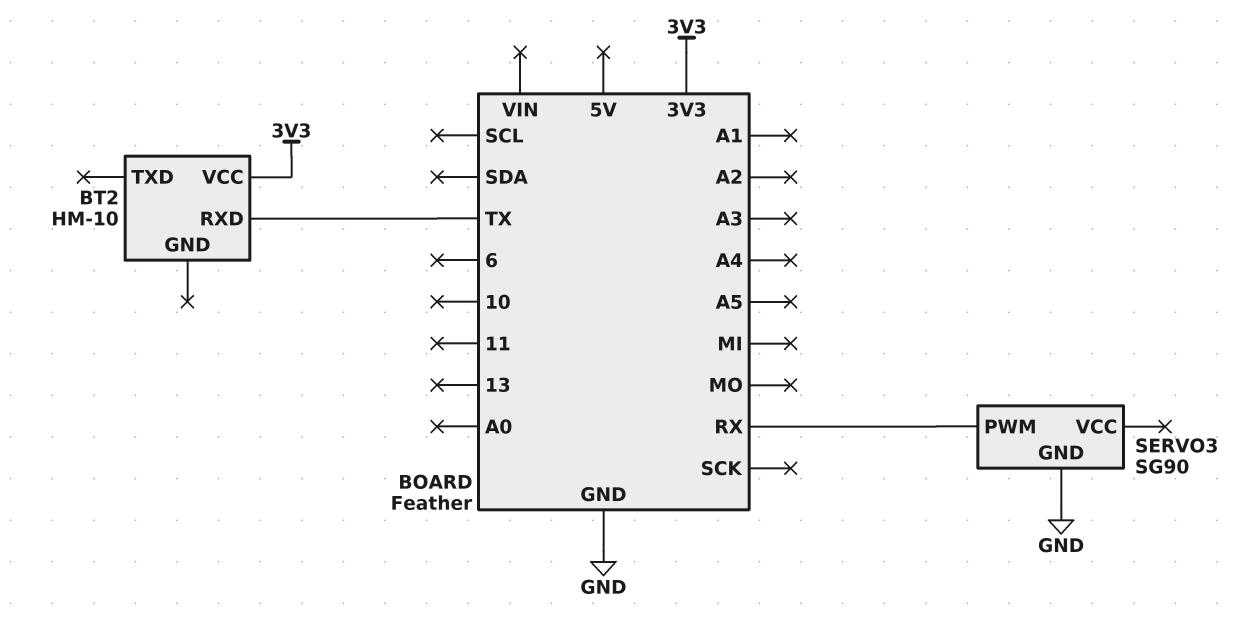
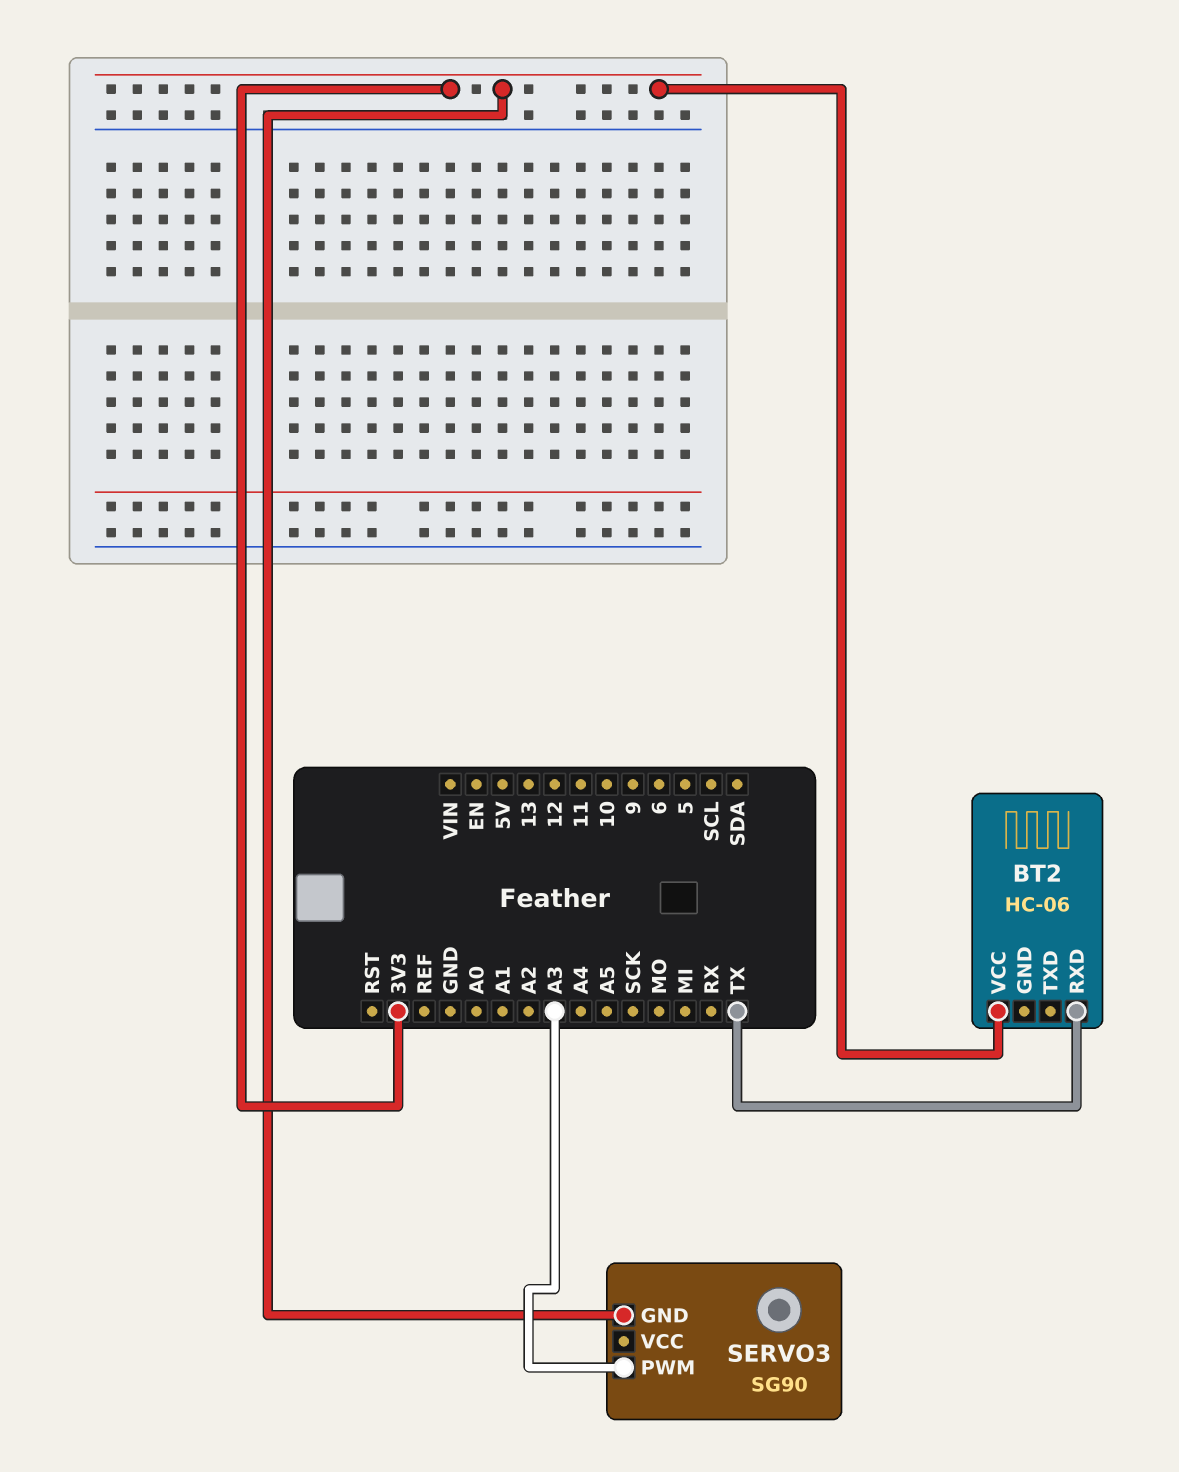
BT2: HM-10 -> HC-06
SERVO3 pin GND: GND -> 3V3
SERVO3 pin PWM: RX -> A3

